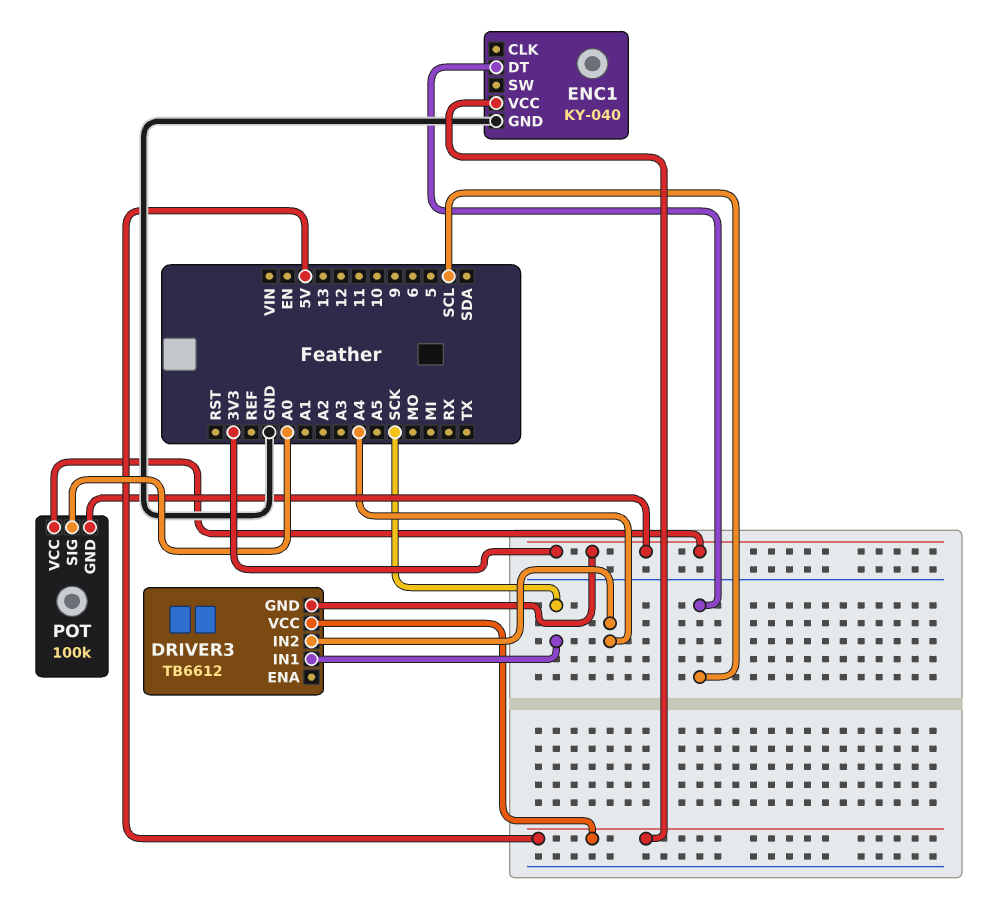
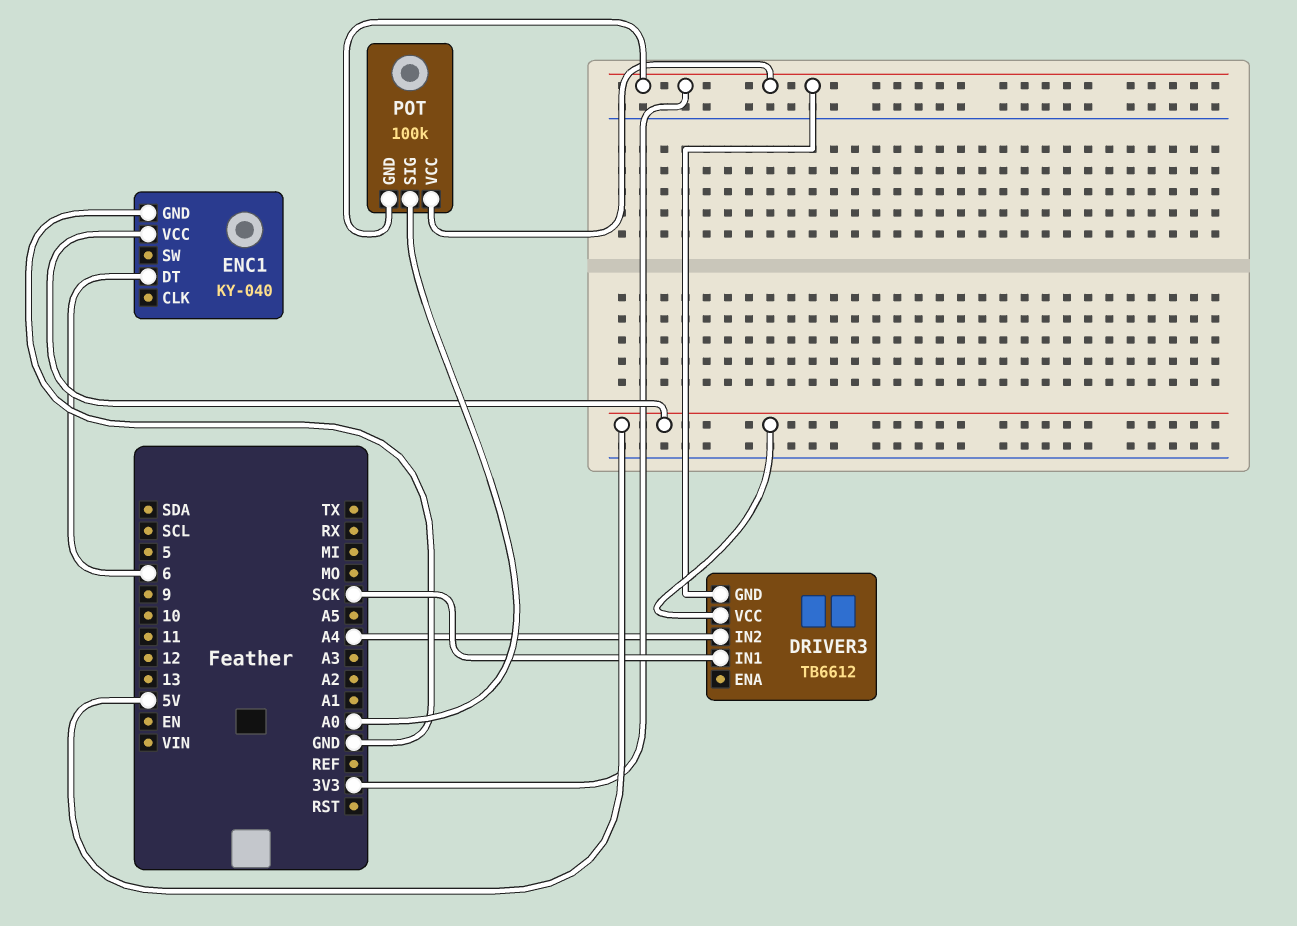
ENC1 pin DT: SCL -> 6

